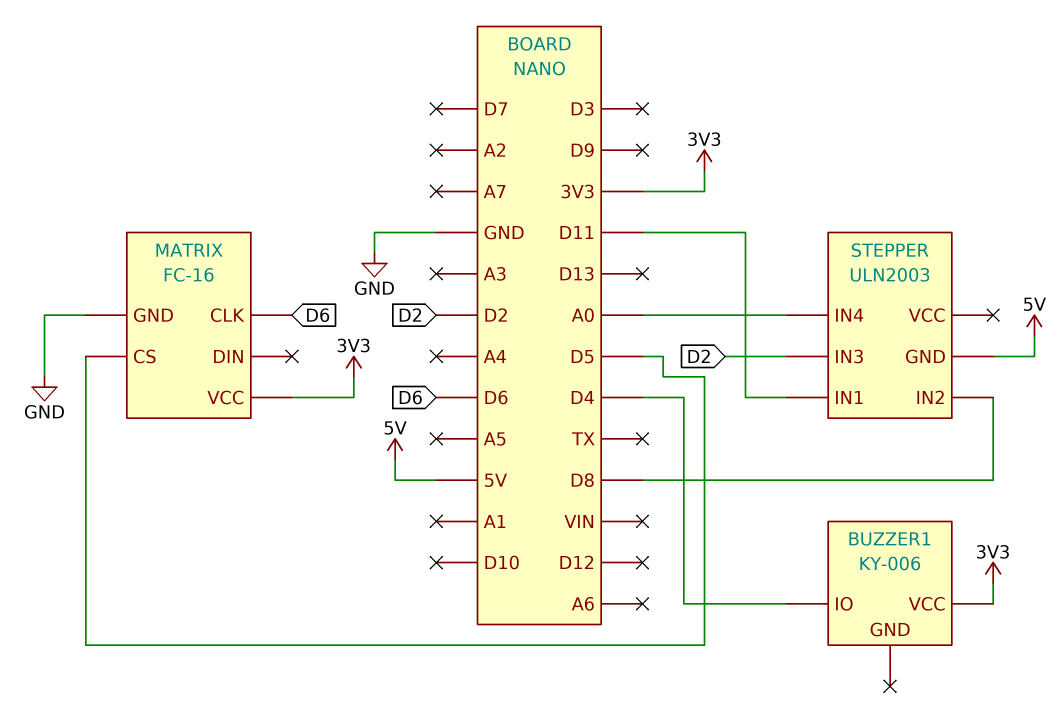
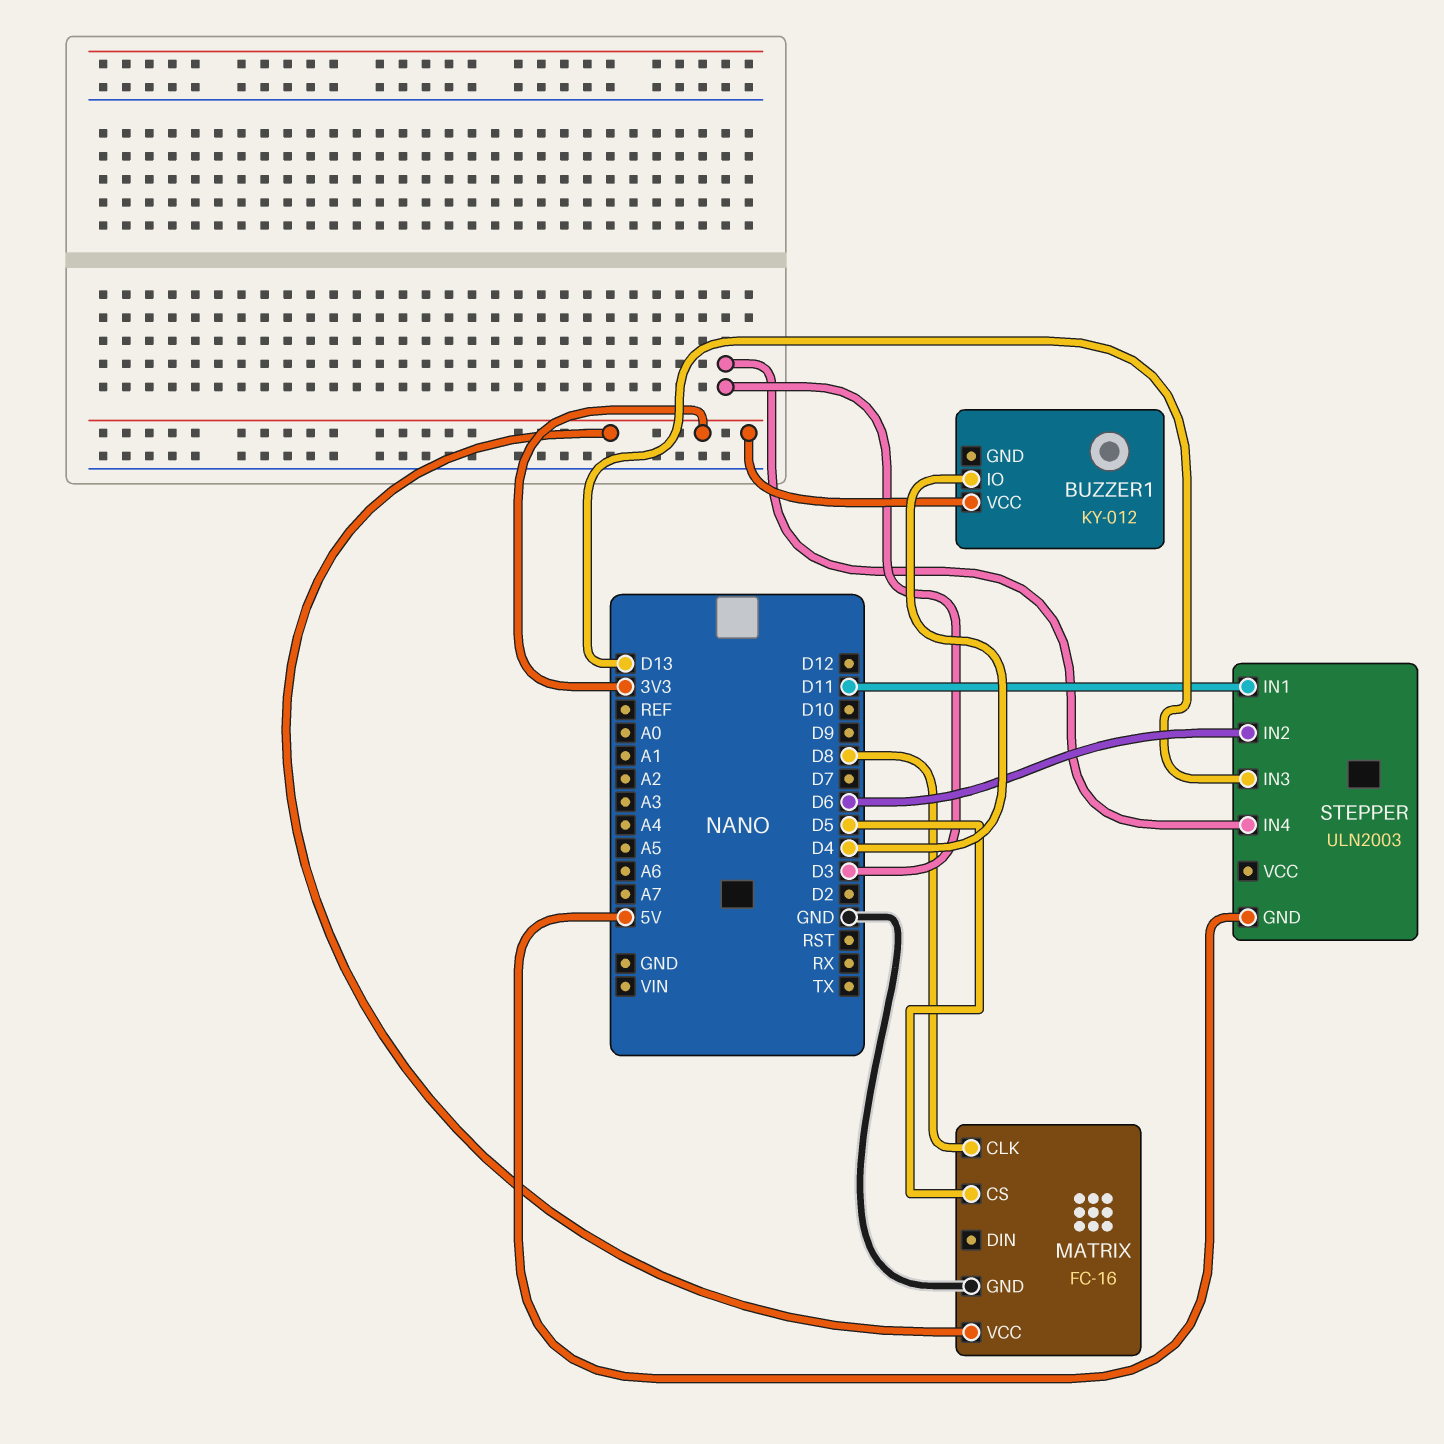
BUZZER1: KY-006 -> KY-012
MATRIX pin CLK: D6 -> D8
STEPPER pin IN2: D8 -> D6
STEPPER pin IN3: D2 -> D13
STEPPER pin IN4: A0 -> D3

